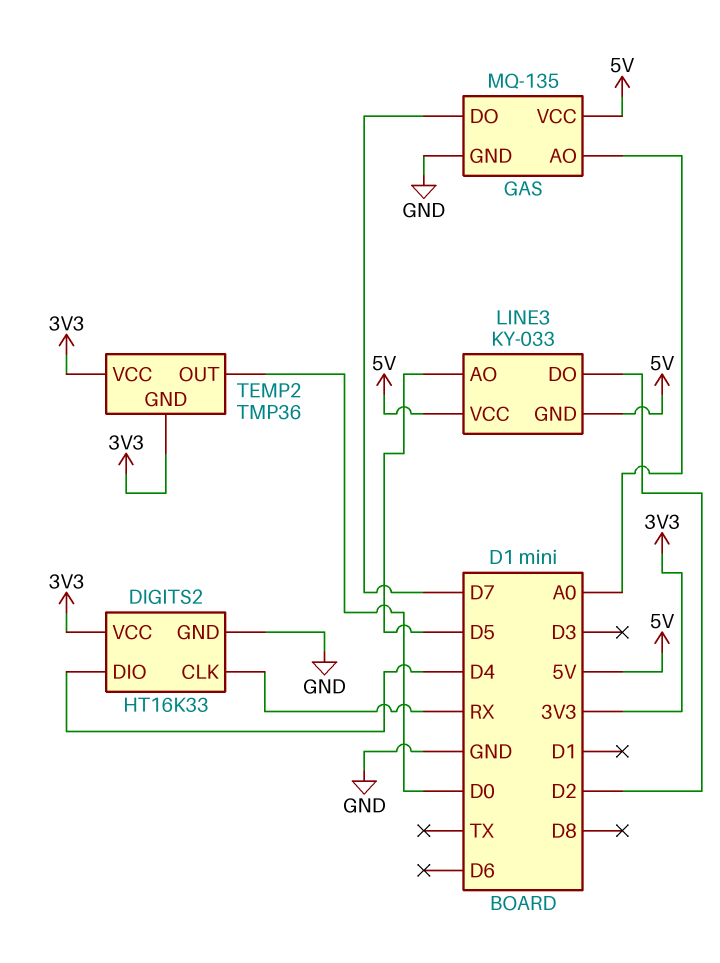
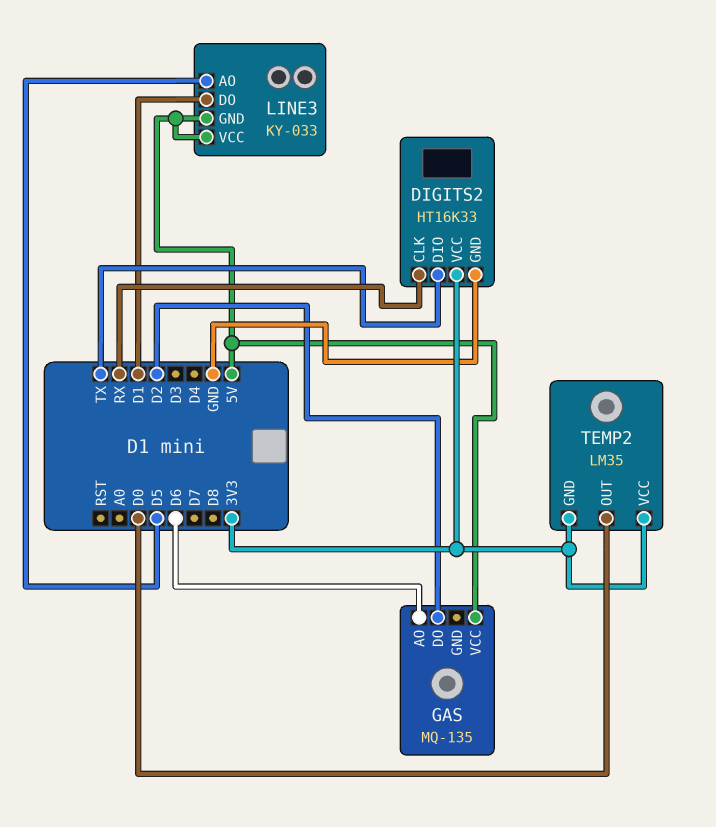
DIGITS2 pin DIO: D4 -> TX
GAS pin AO: A0 -> D6
GAS pin DO: D7 -> D2
GAS pin GND: GND -> none
LINE3 pin DO: D2 -> D1
TEMP2: TMP36 -> LM35

